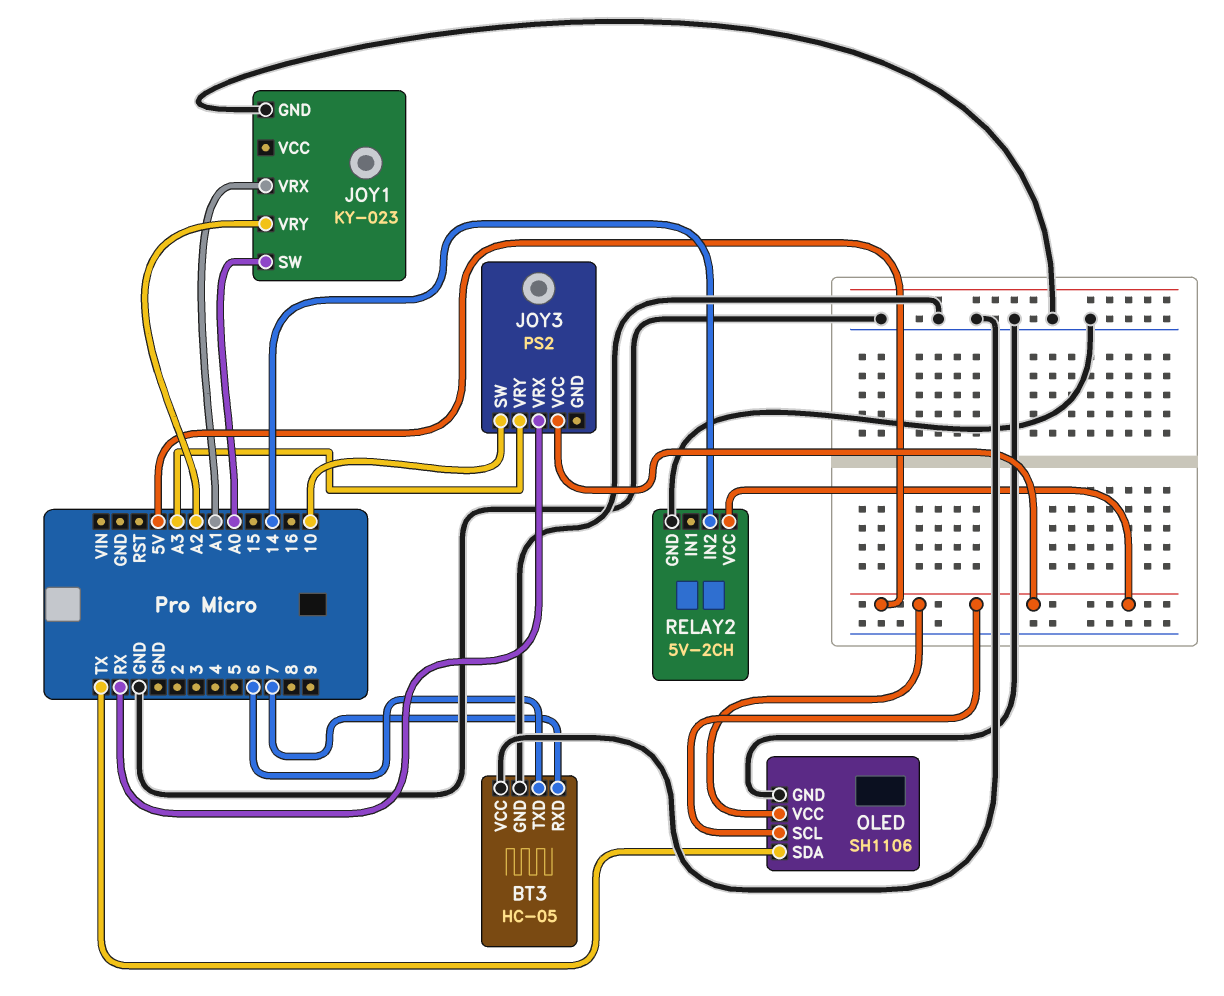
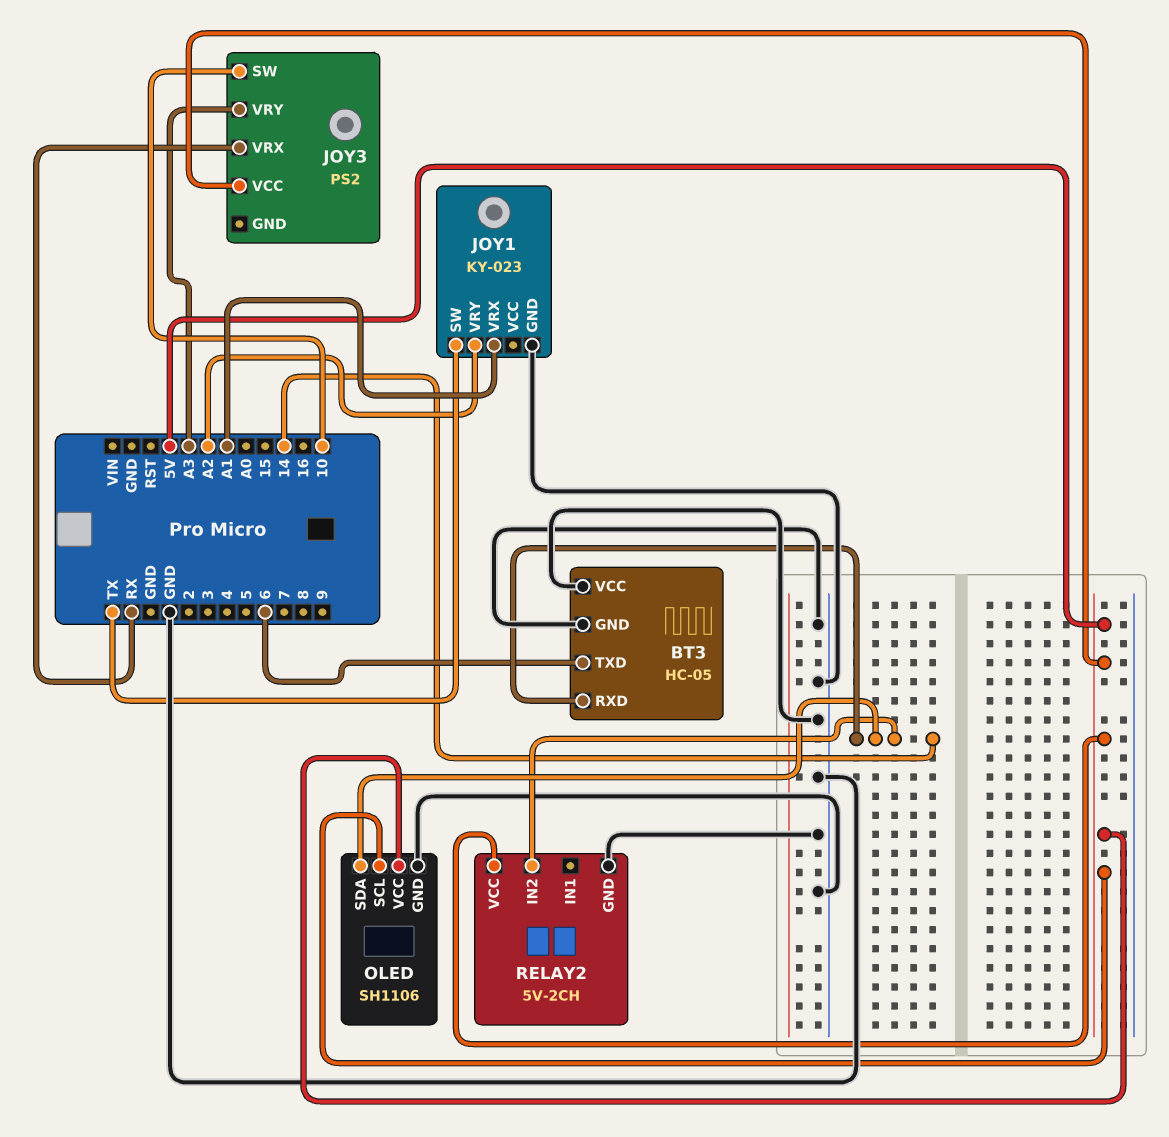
BT3 pin RXD: 7 -> 14
JOY1 pin SW: A0 -> TX
OLED pin SDA: TX -> 14

